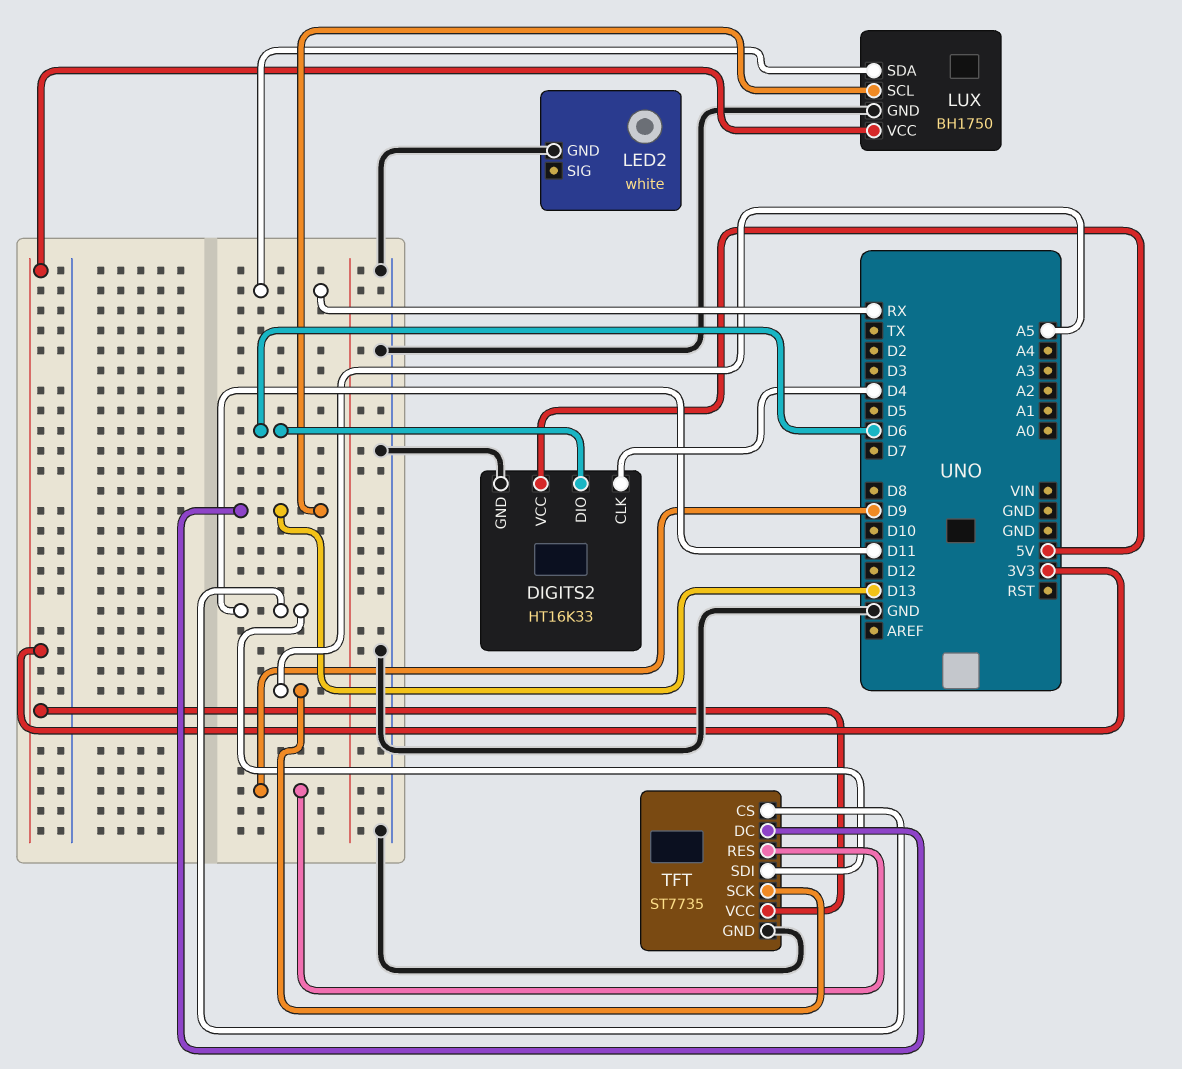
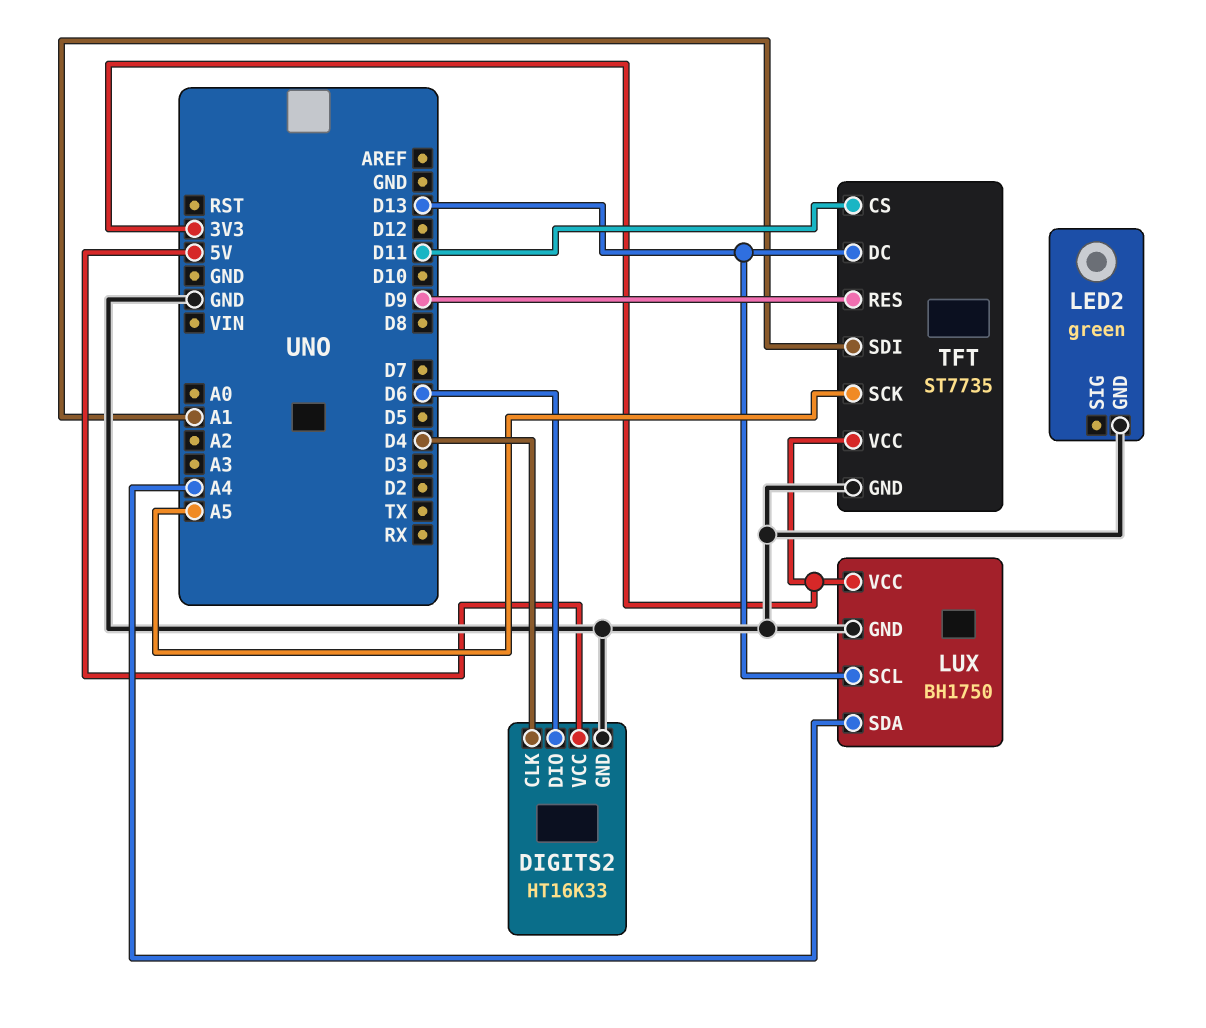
LED2: white -> green
LUX pin SDA: RX -> A4
TFT pin SDI: D11 -> A1

